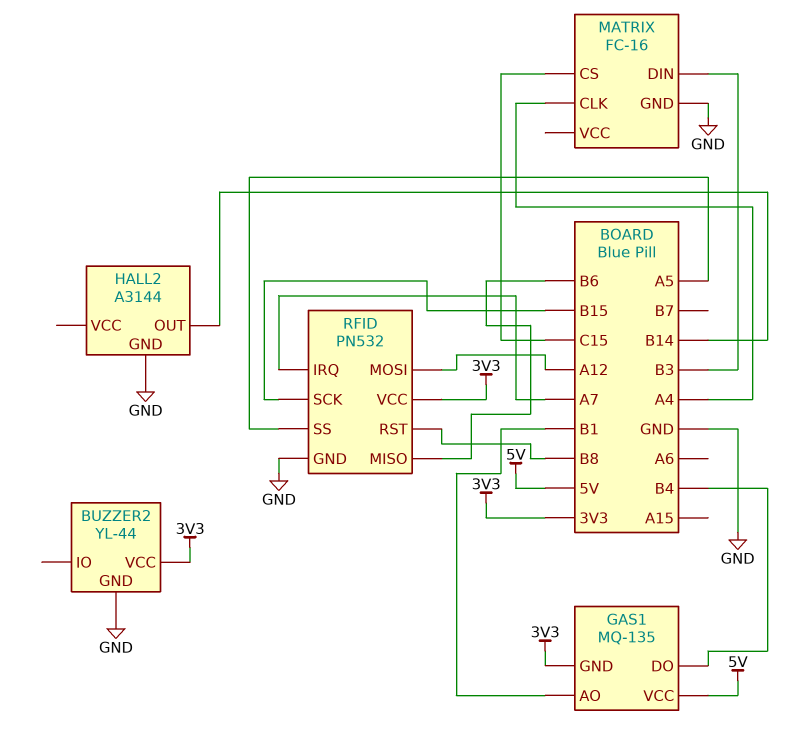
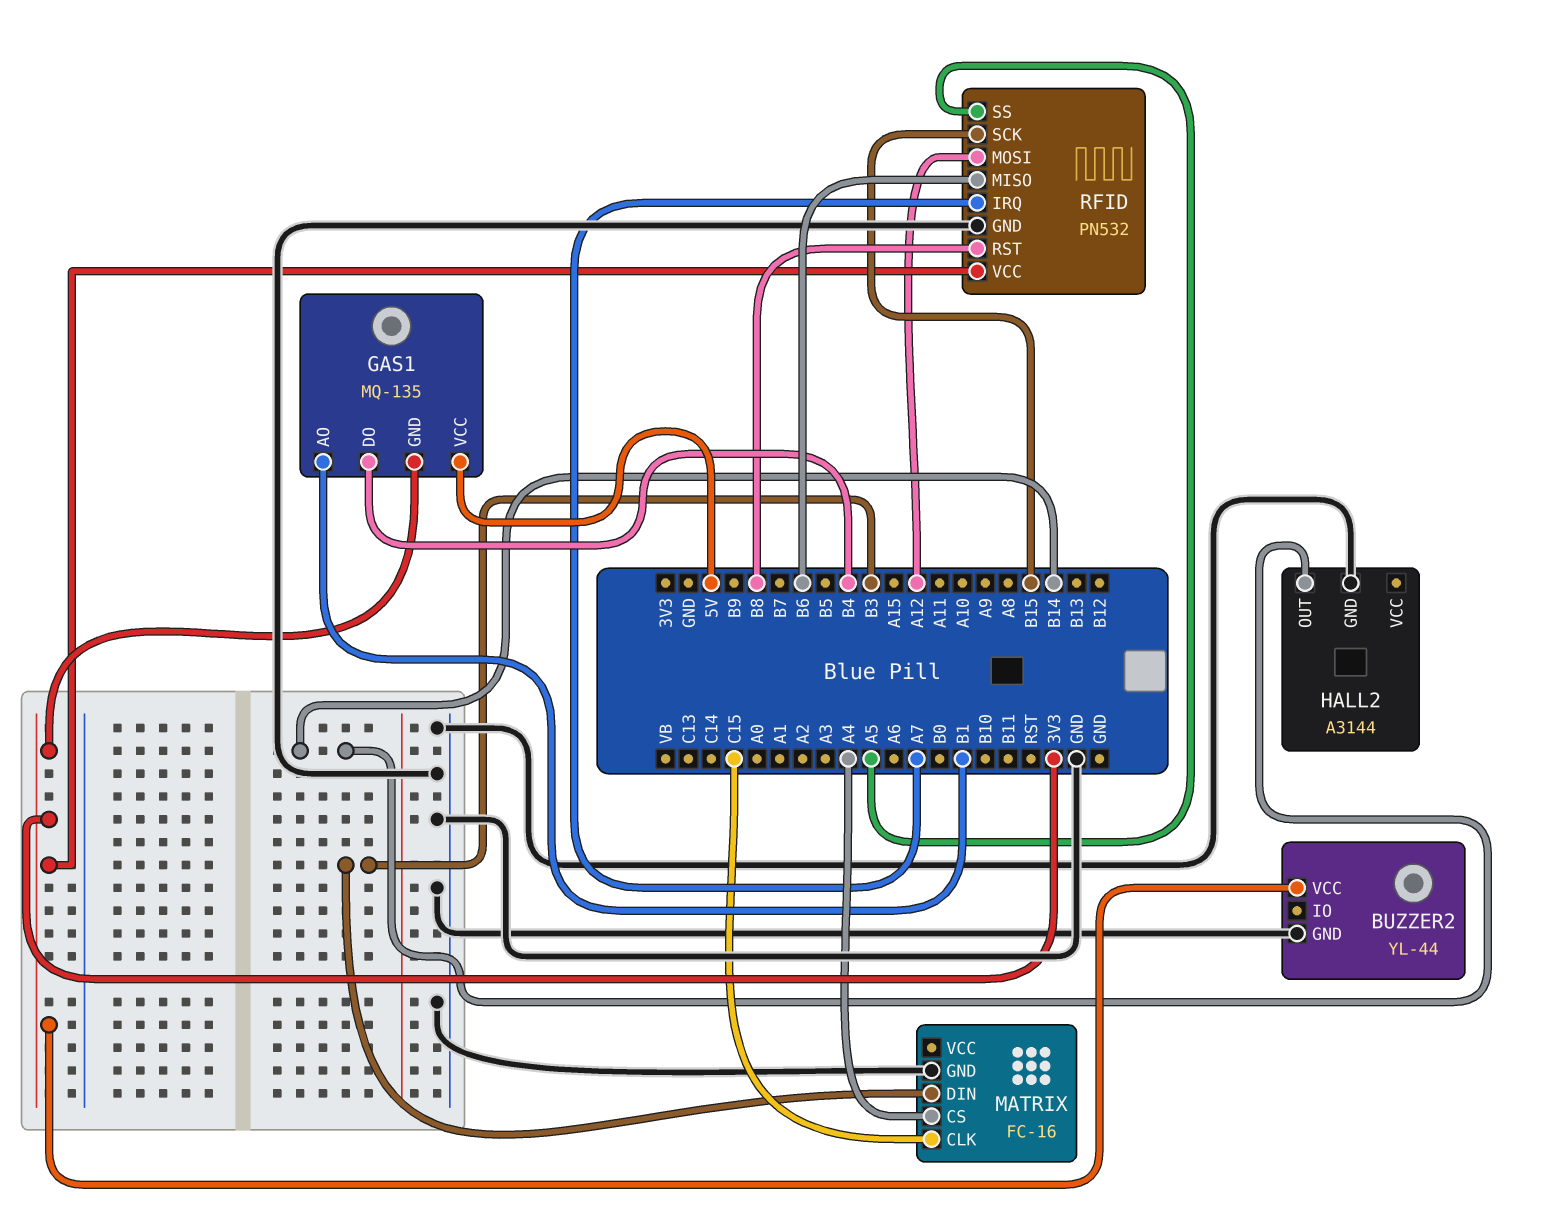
MATRIX pin CLK: A4 -> C15
MATRIX pin CS: C15 -> A4

